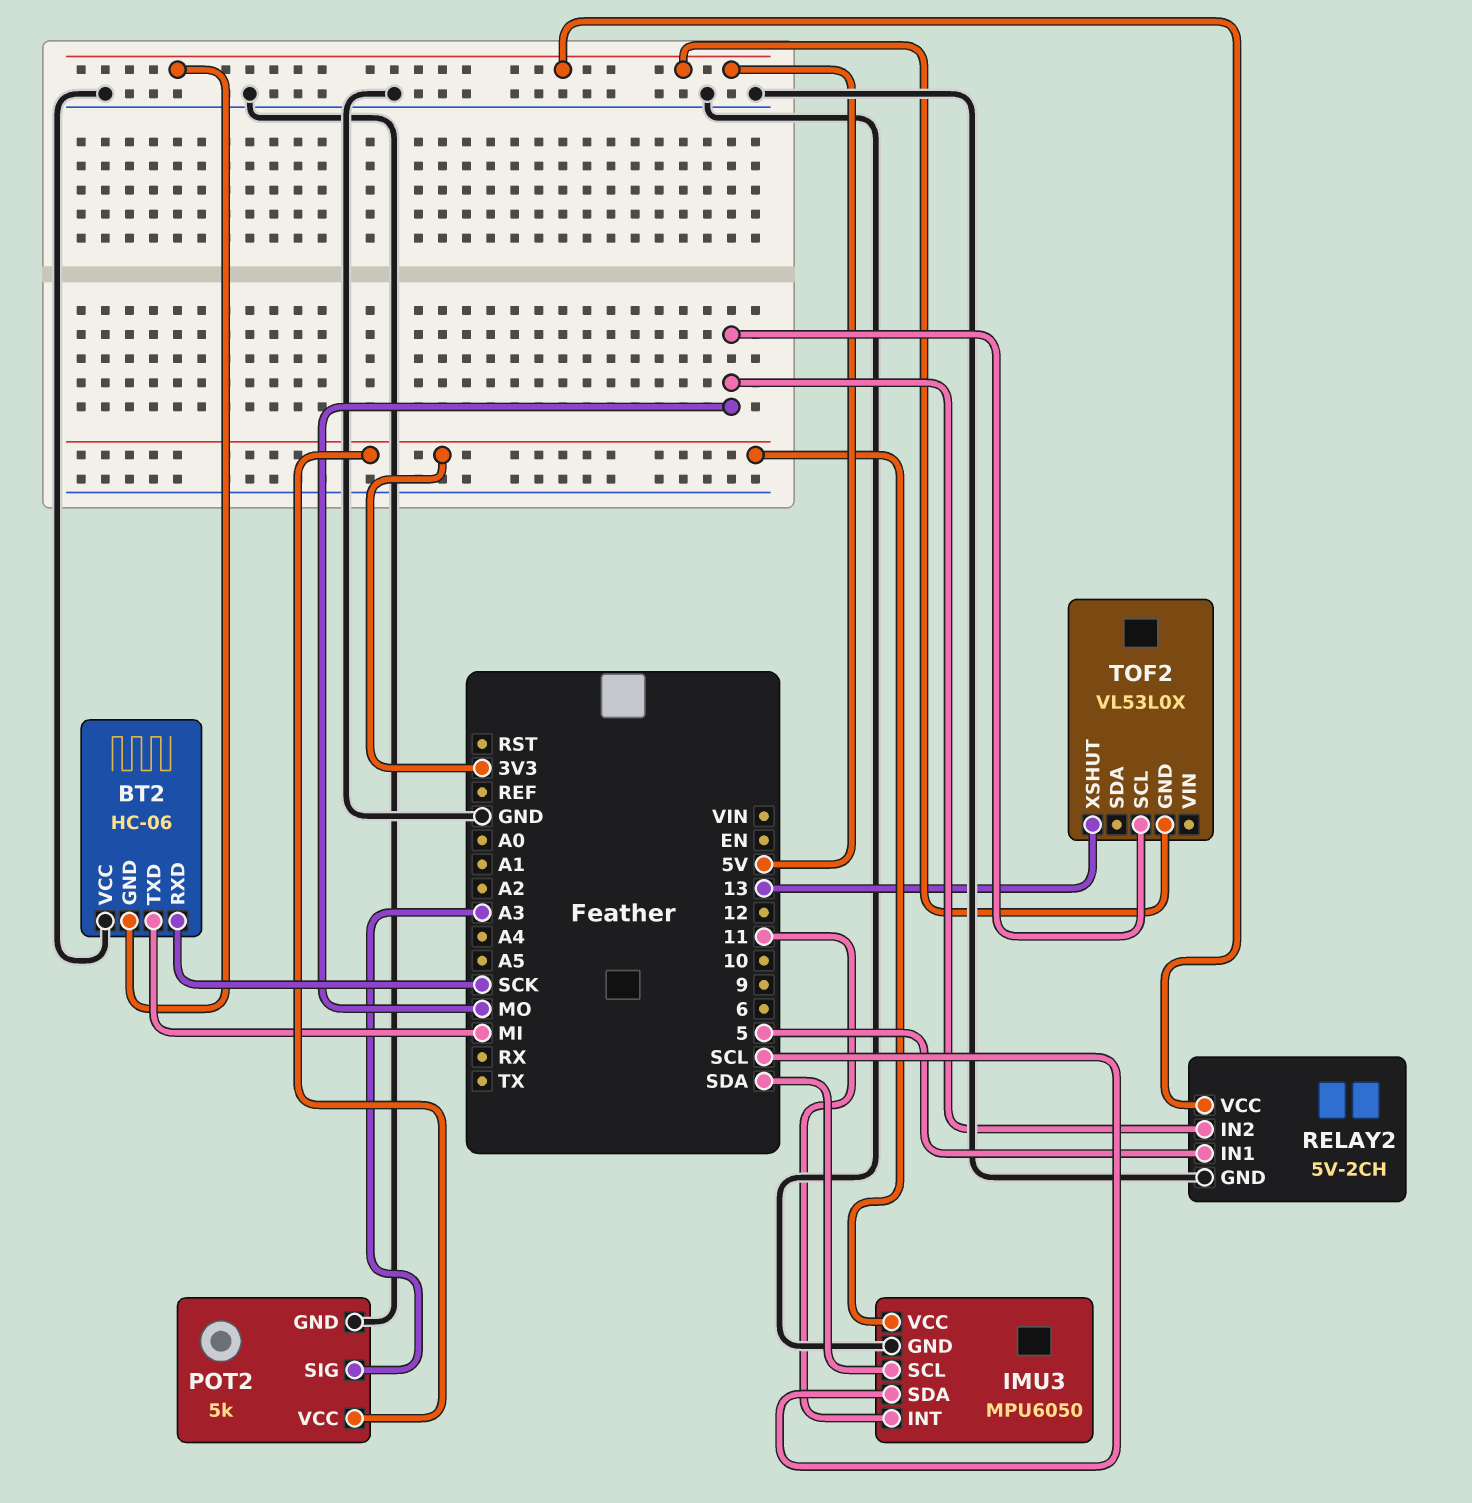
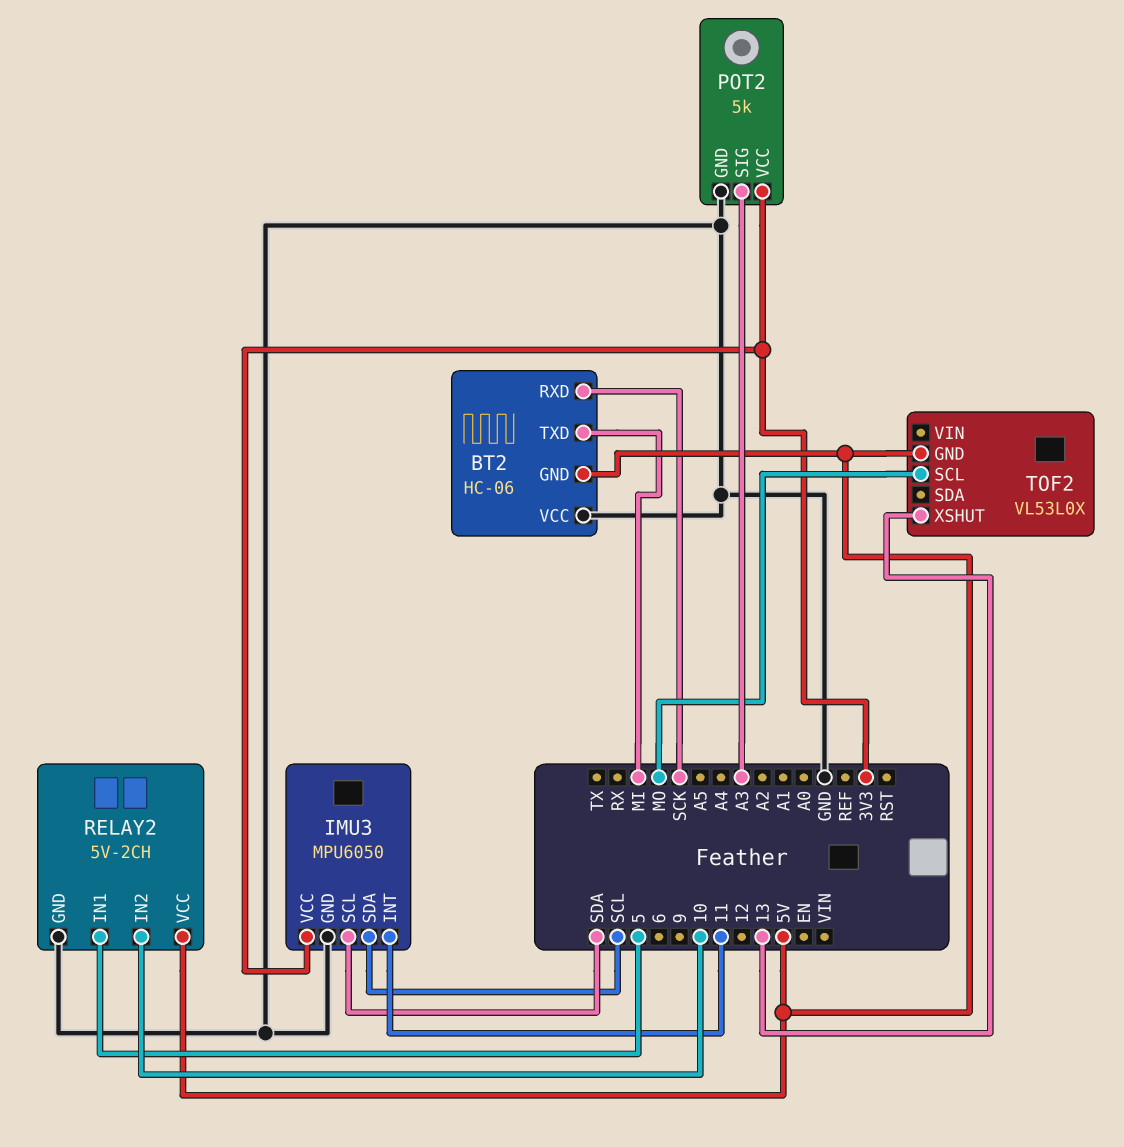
RELAY2 pin IN2: MO -> 10

